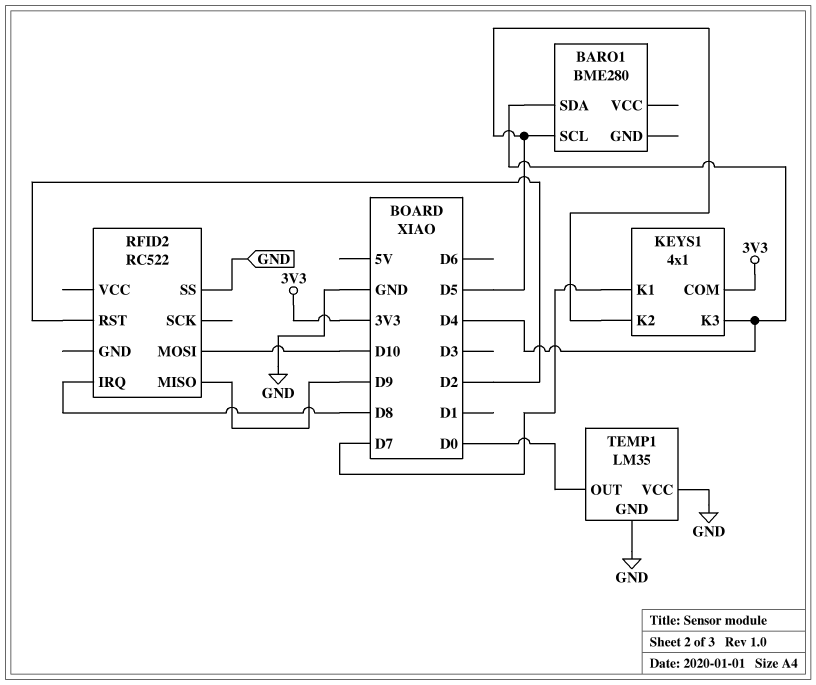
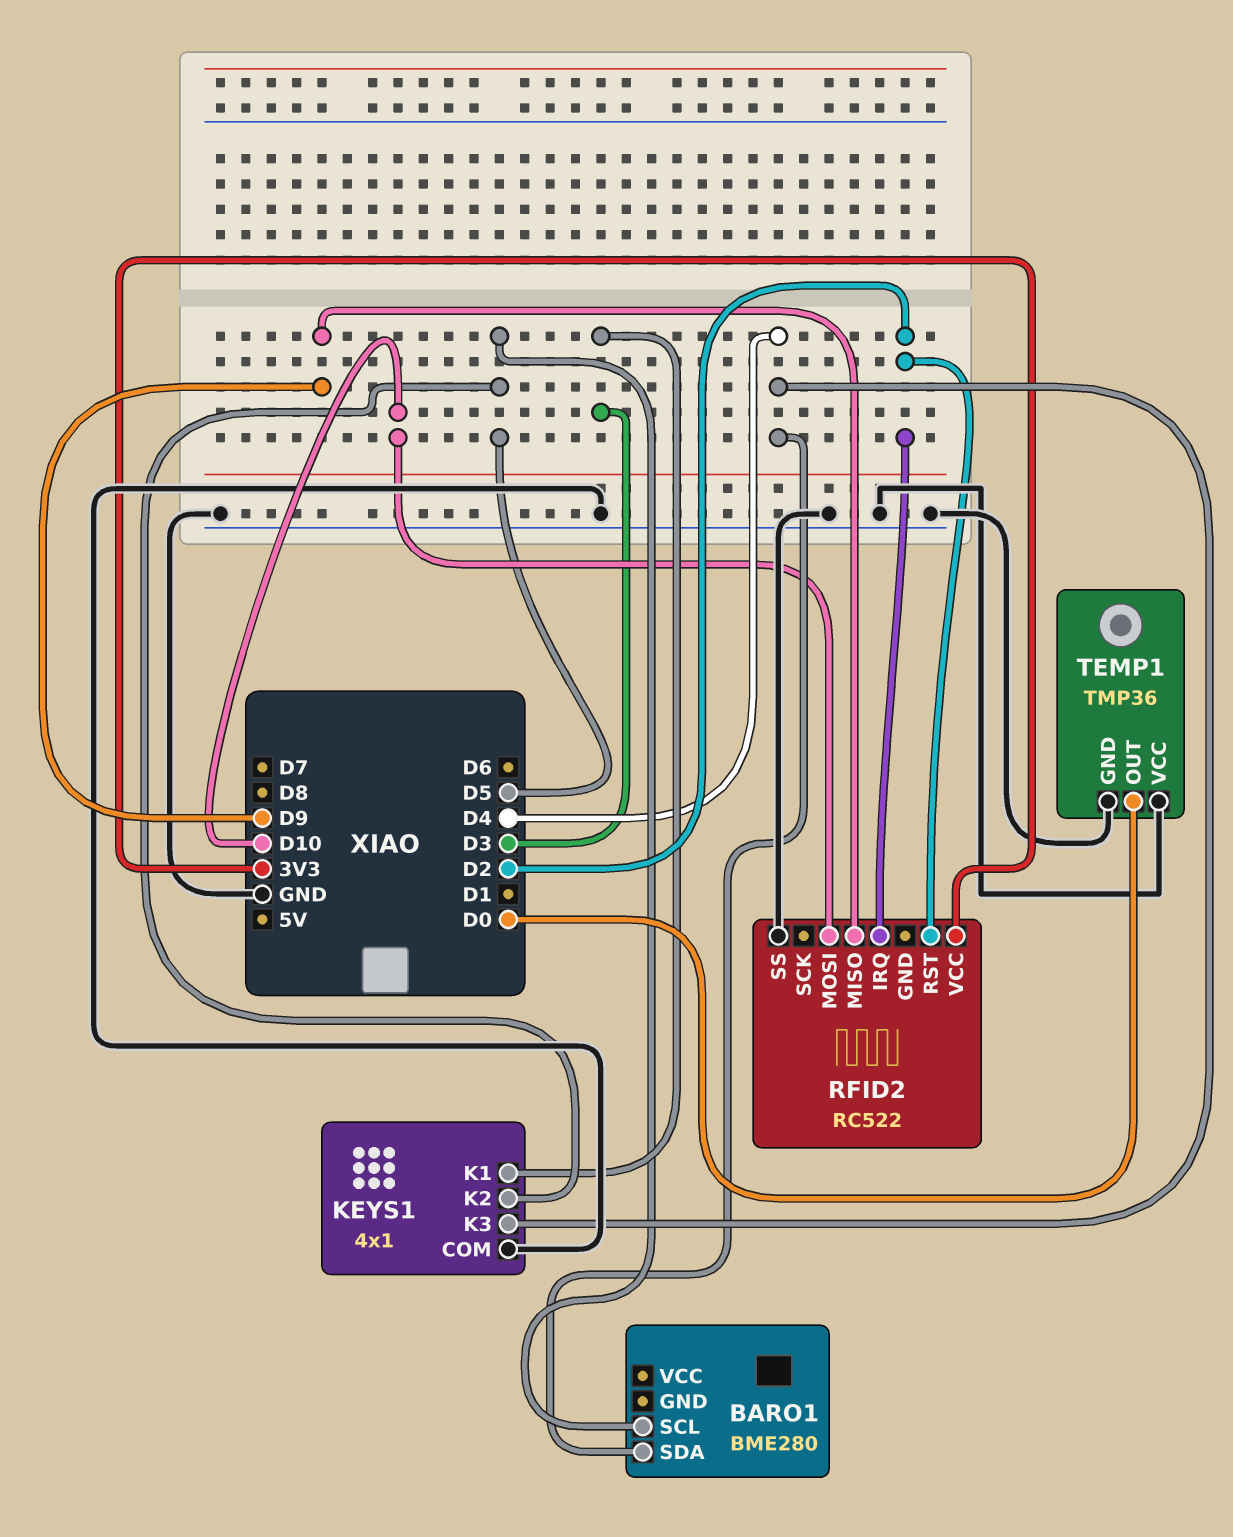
KEYS1 pin COM: 3V3 -> GND
KEYS1 pin K1: D7 -> D3
RFID2 pin IRQ: D8 -> D2
RFID2 pin VCC: none -> 3V3
TEMP1: LM35 -> TMP36

